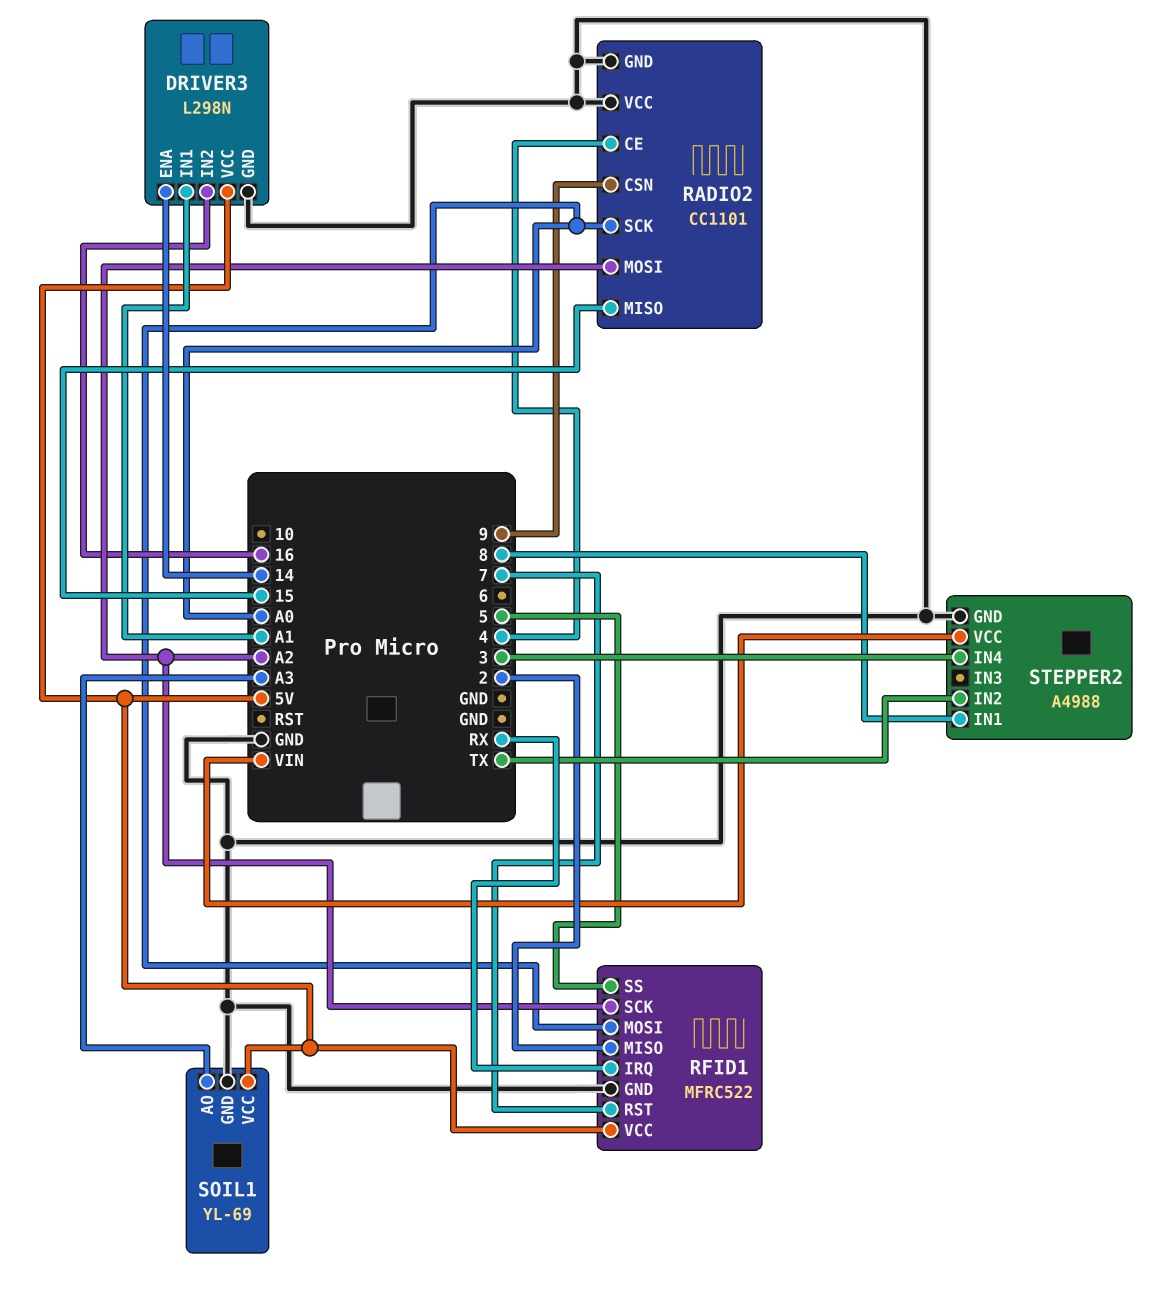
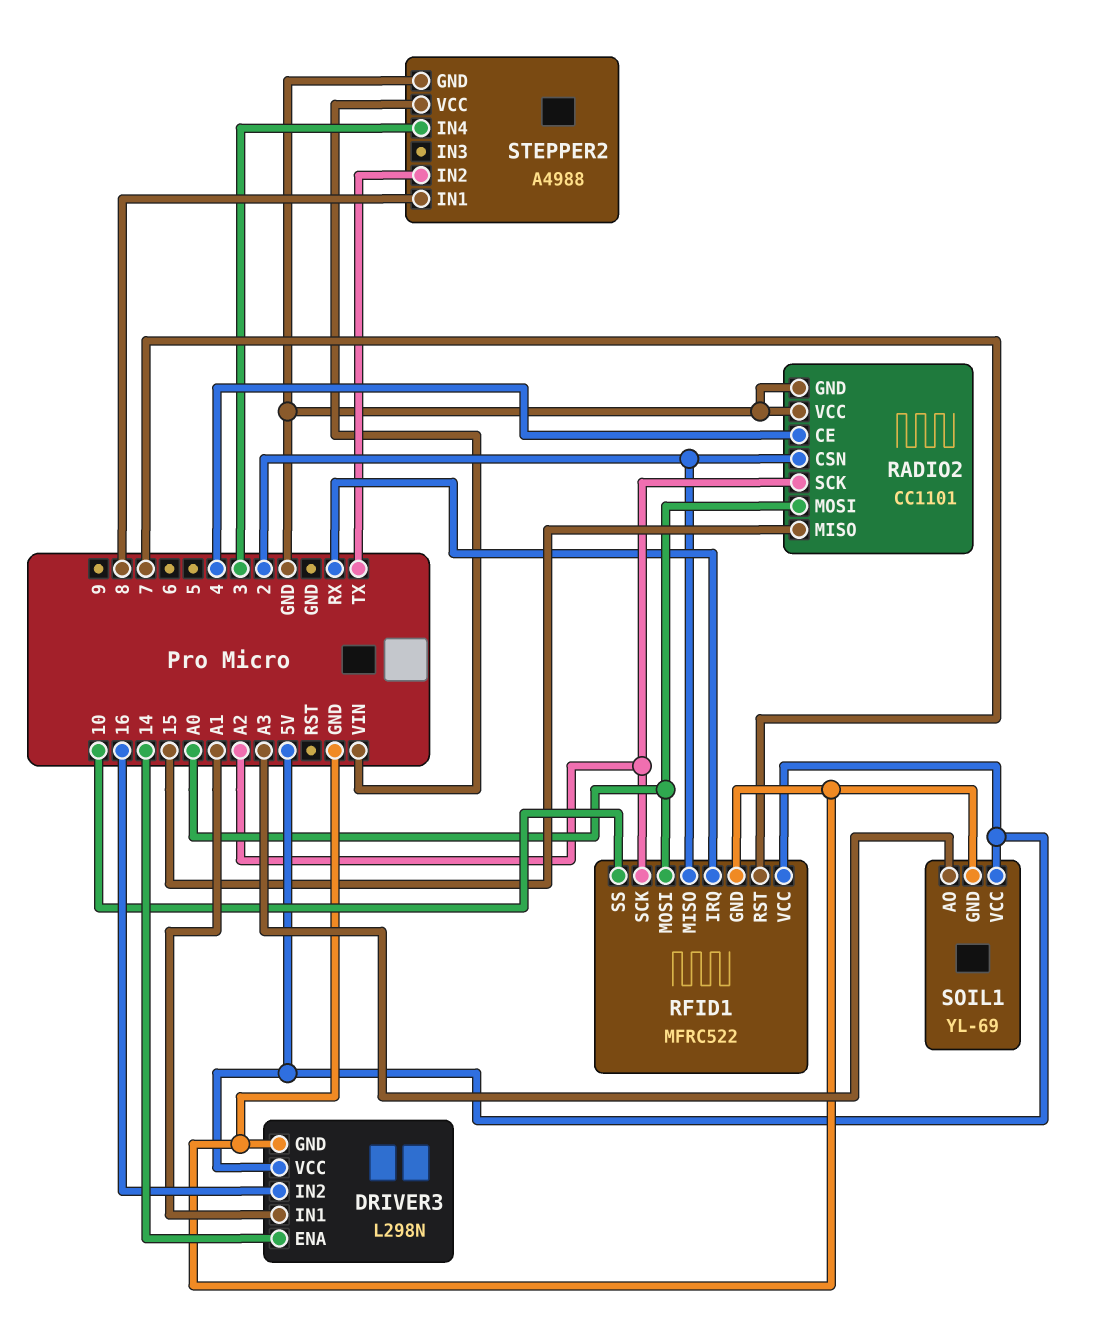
RADIO2 pin CSN: 9 -> 2
RADIO2 pin MOSI: A2 -> A0
RADIO2 pin SCK: A0 -> A2
RFID1 pin SS: 5 -> 10

